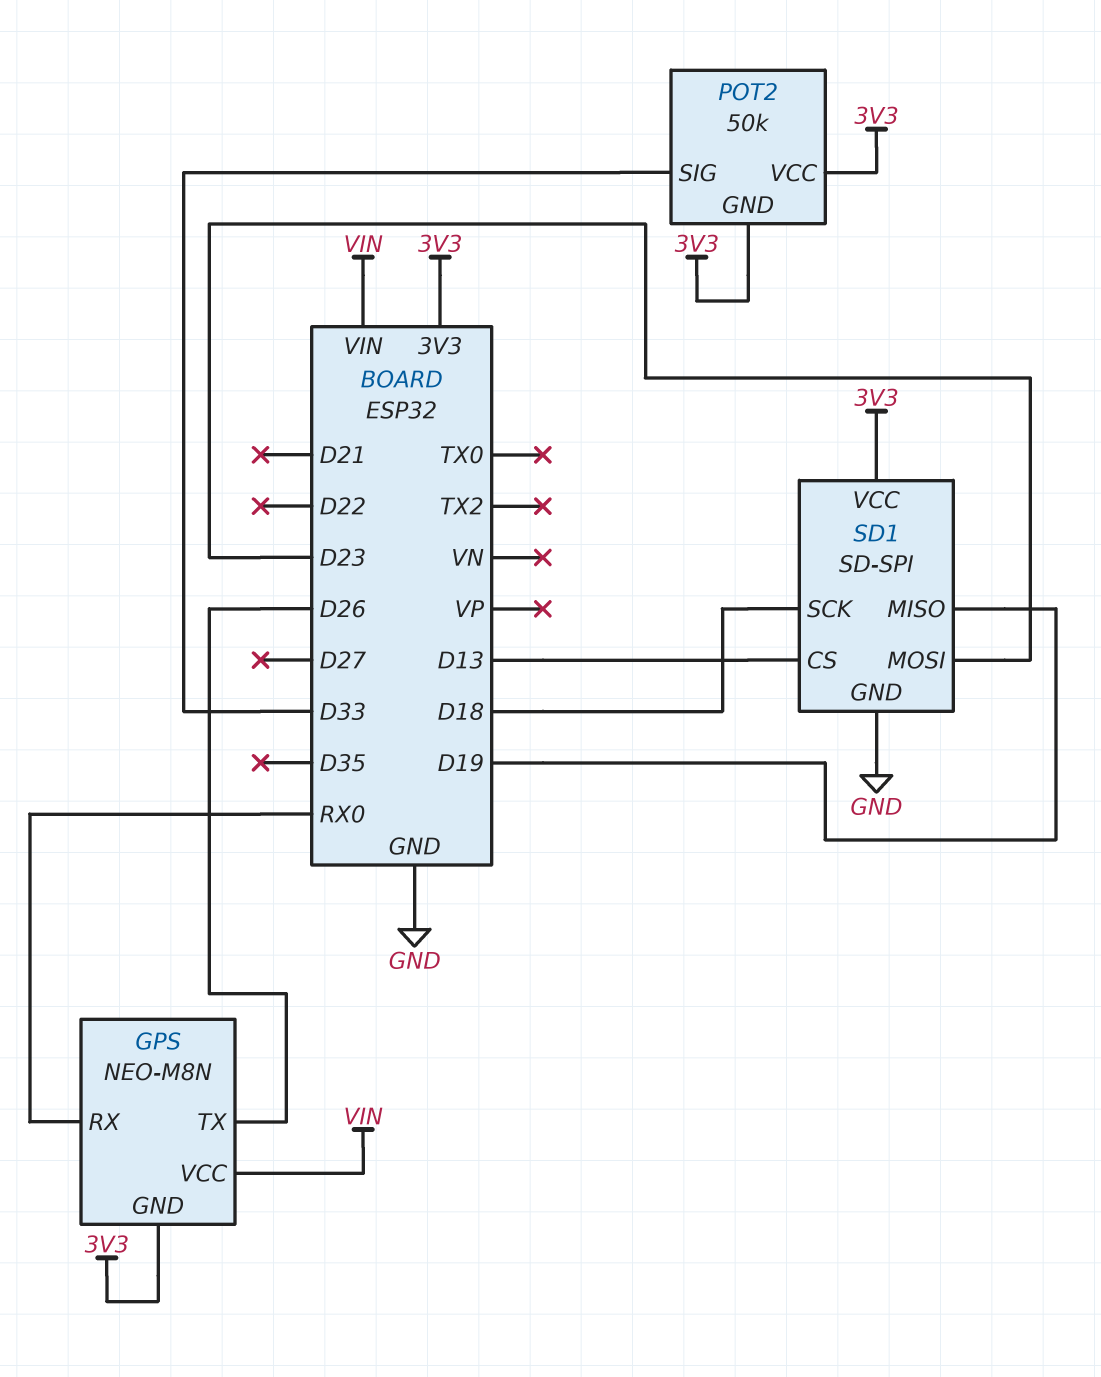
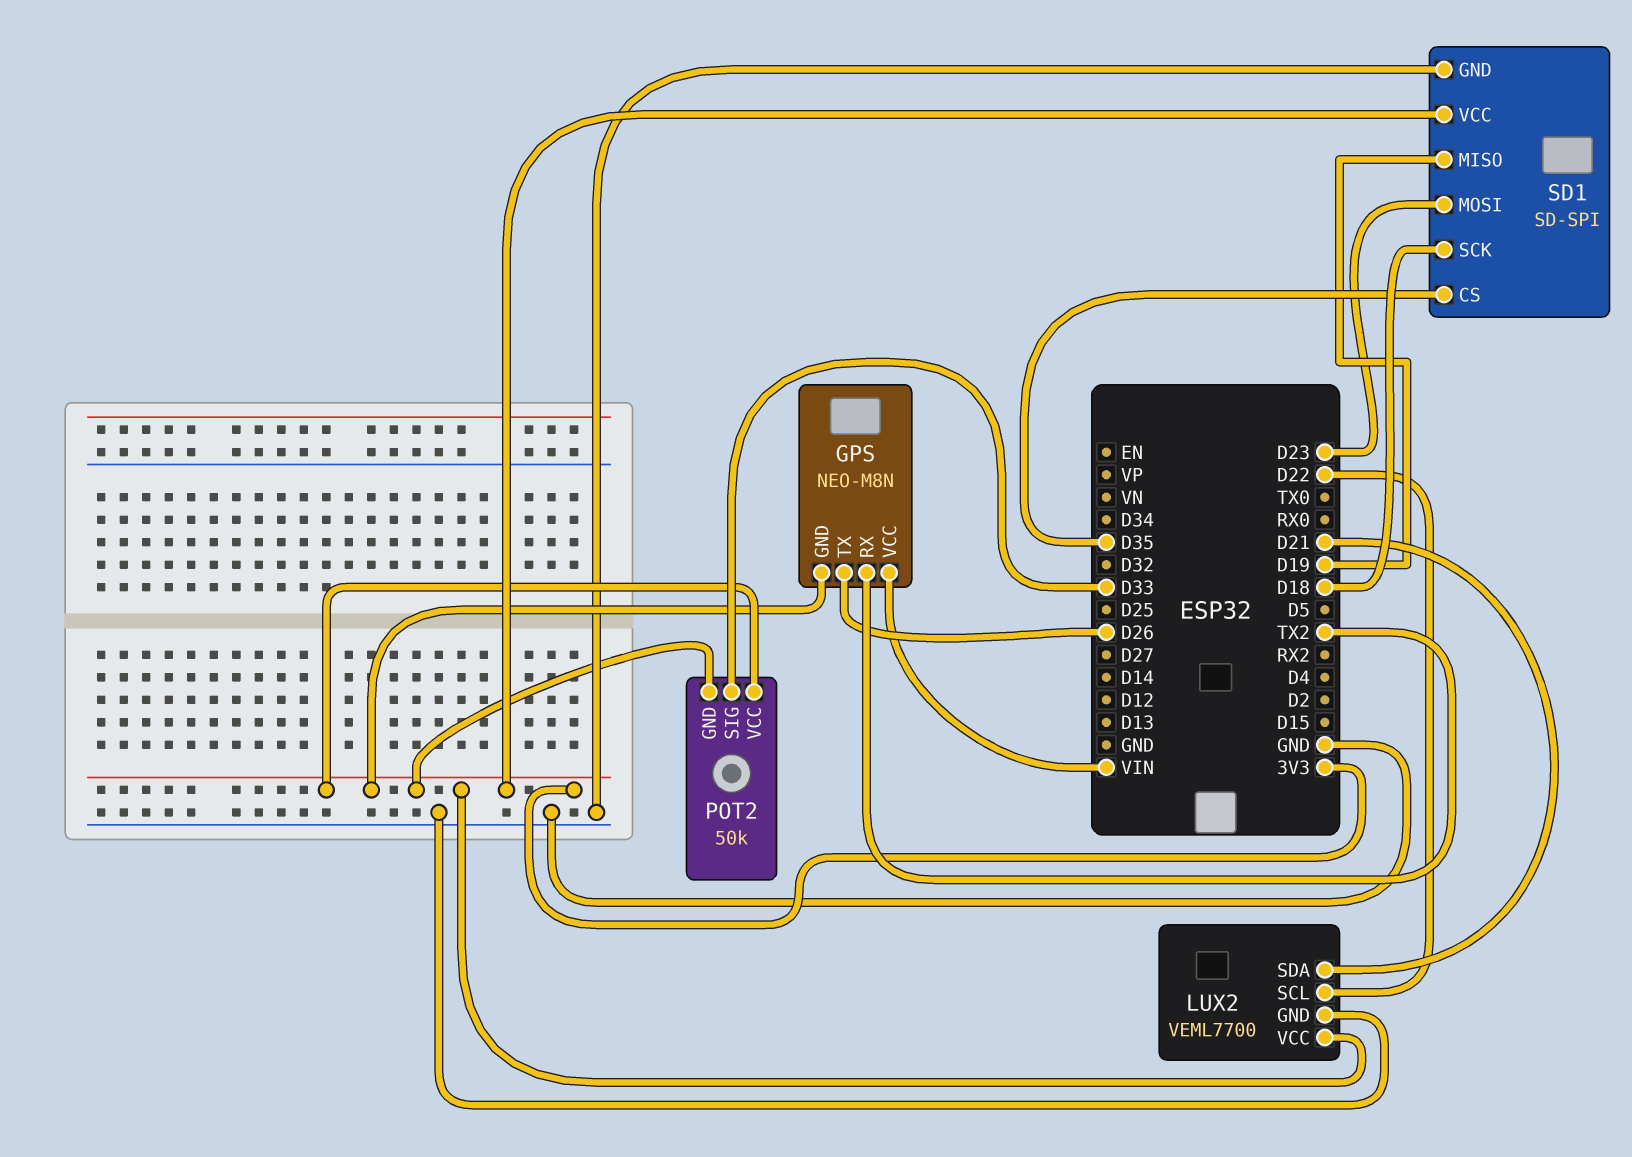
GPS pin RX: RX0 -> TX2
LUX2: none -> VEML7700
LUX2 pin GND: none -> GND
LUX2 pin SCL: none -> D22
LUX2 pin SDA: none -> D21
LUX2 pin VCC: none -> 3V3
SD1 pin CS: D13 -> D35

